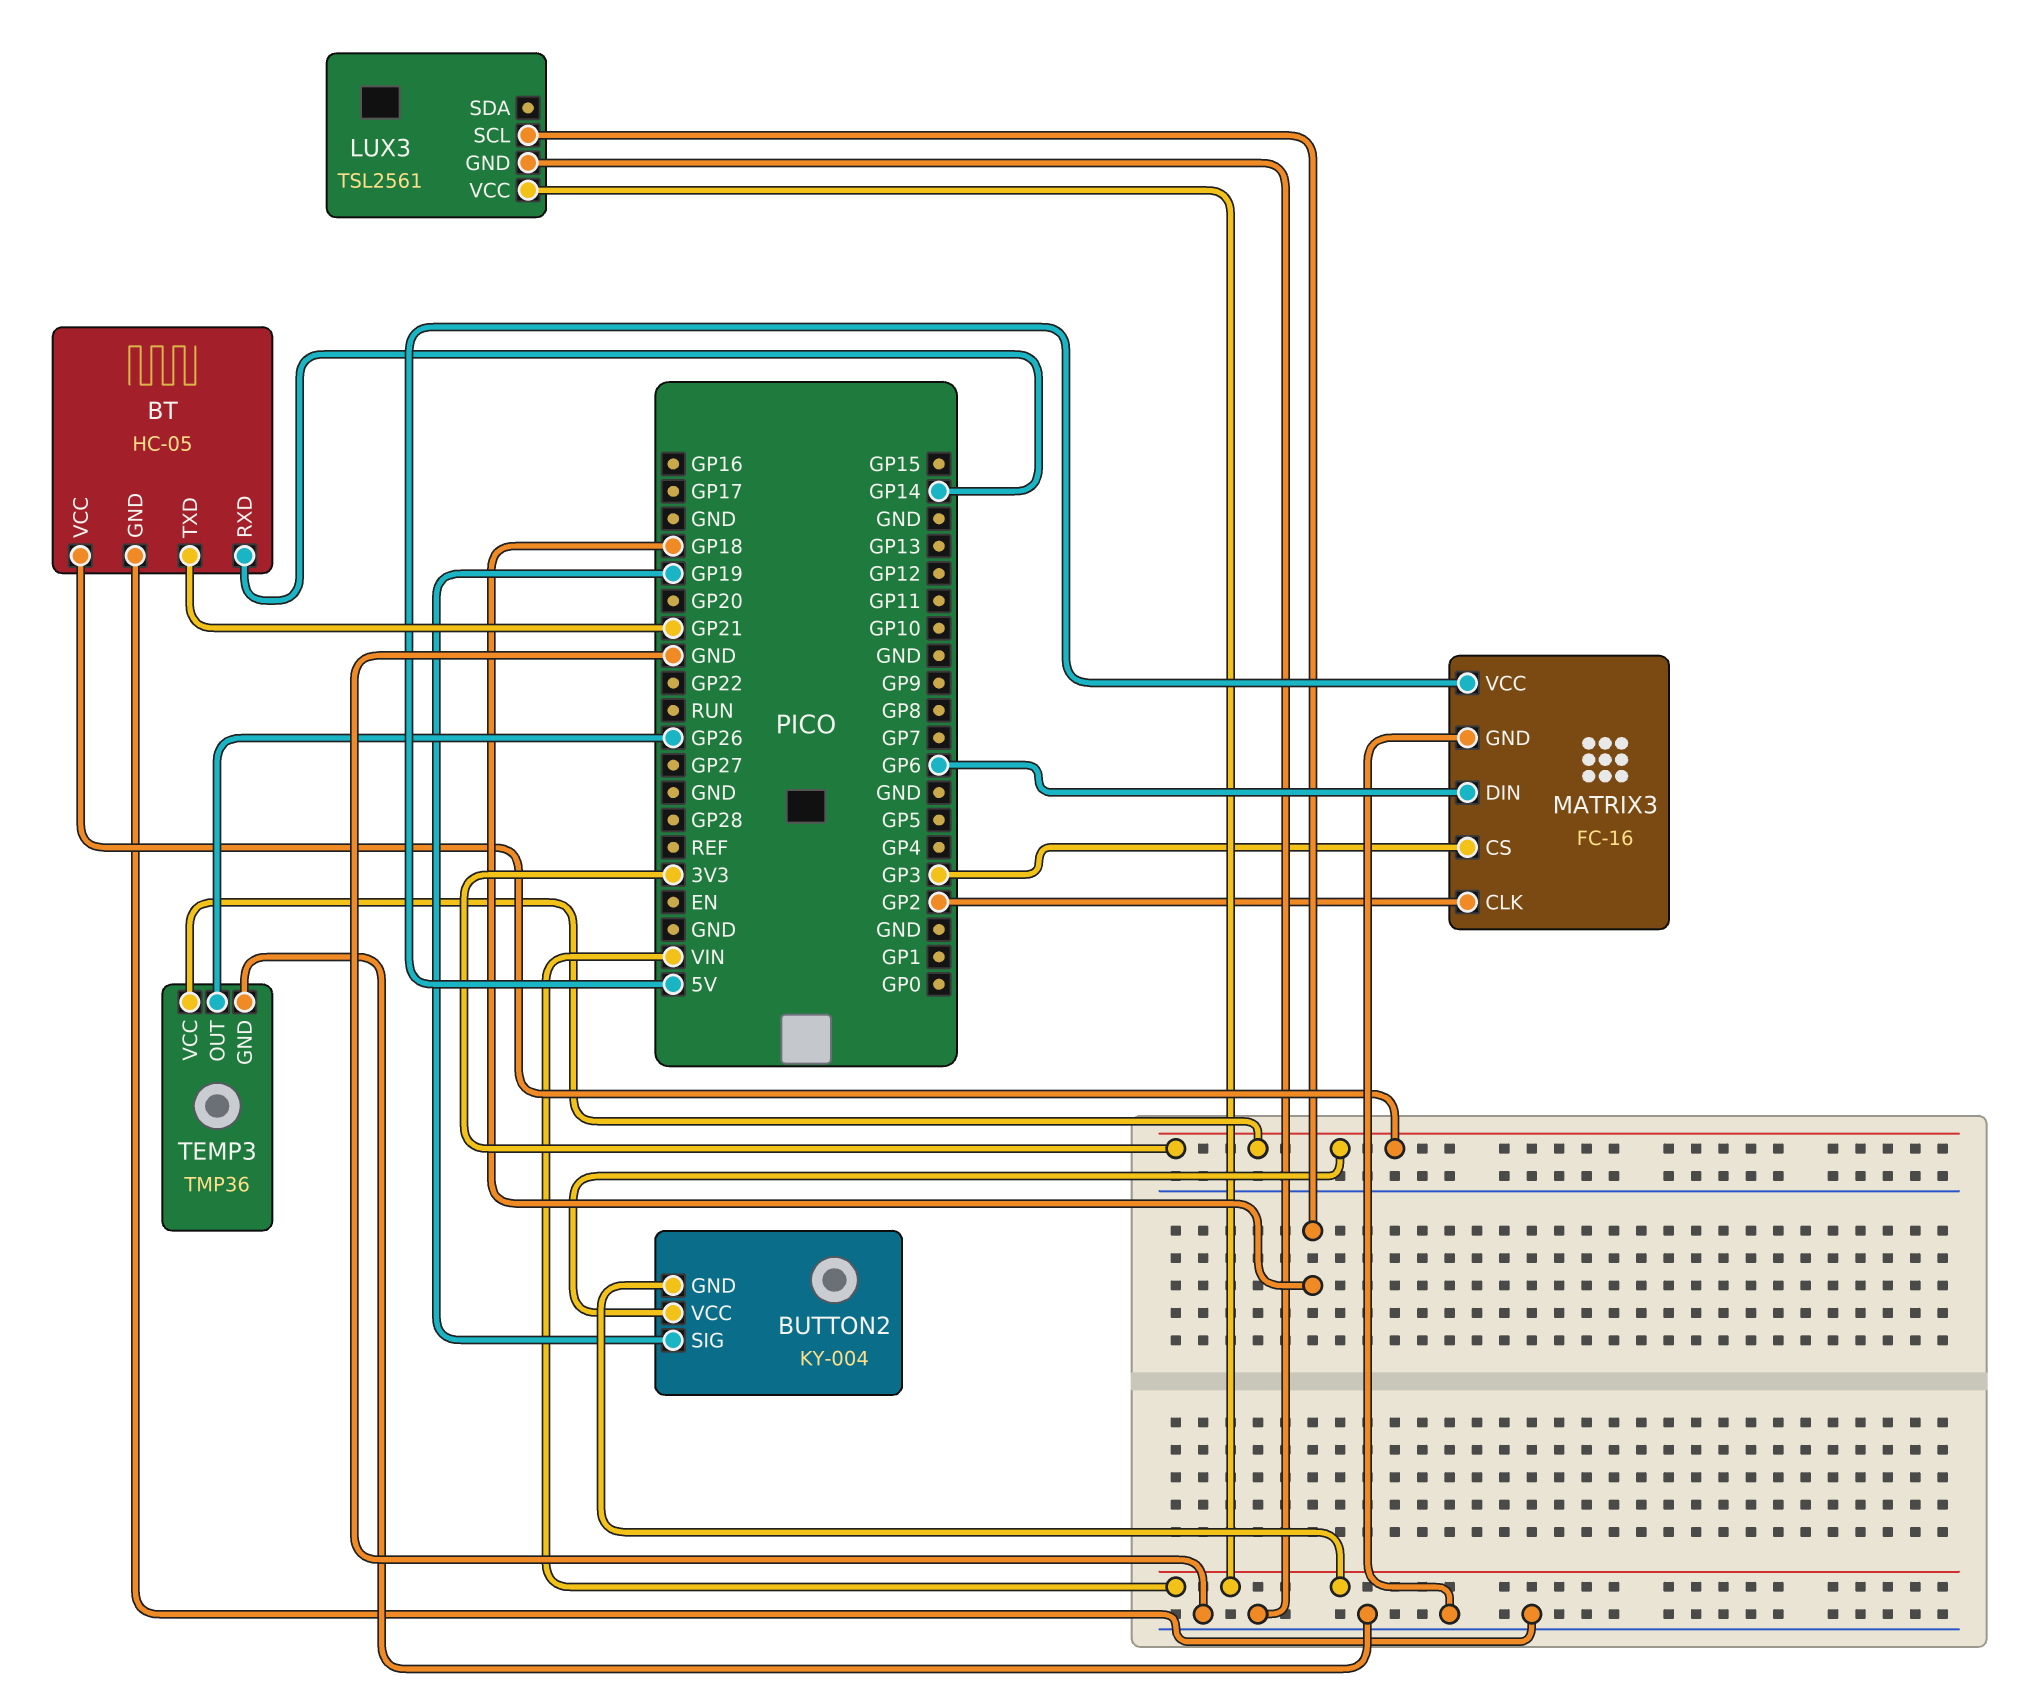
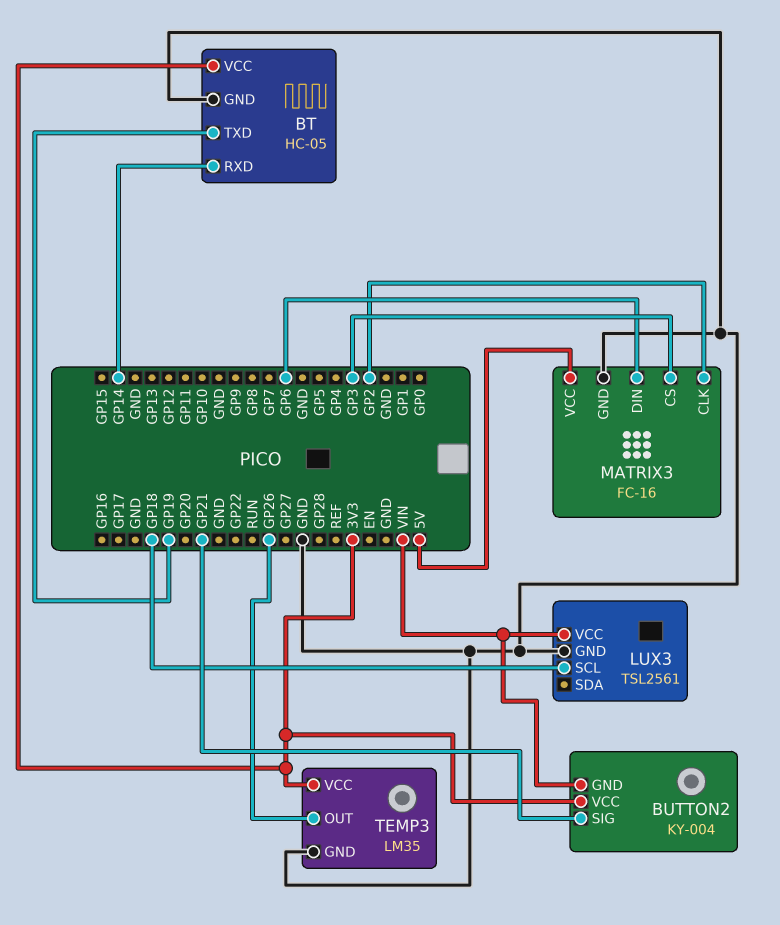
BT pin TXD: GP21 -> GP19
BUTTON2 pin SIG: GP19 -> GP21
TEMP3: TMP36 -> LM35

